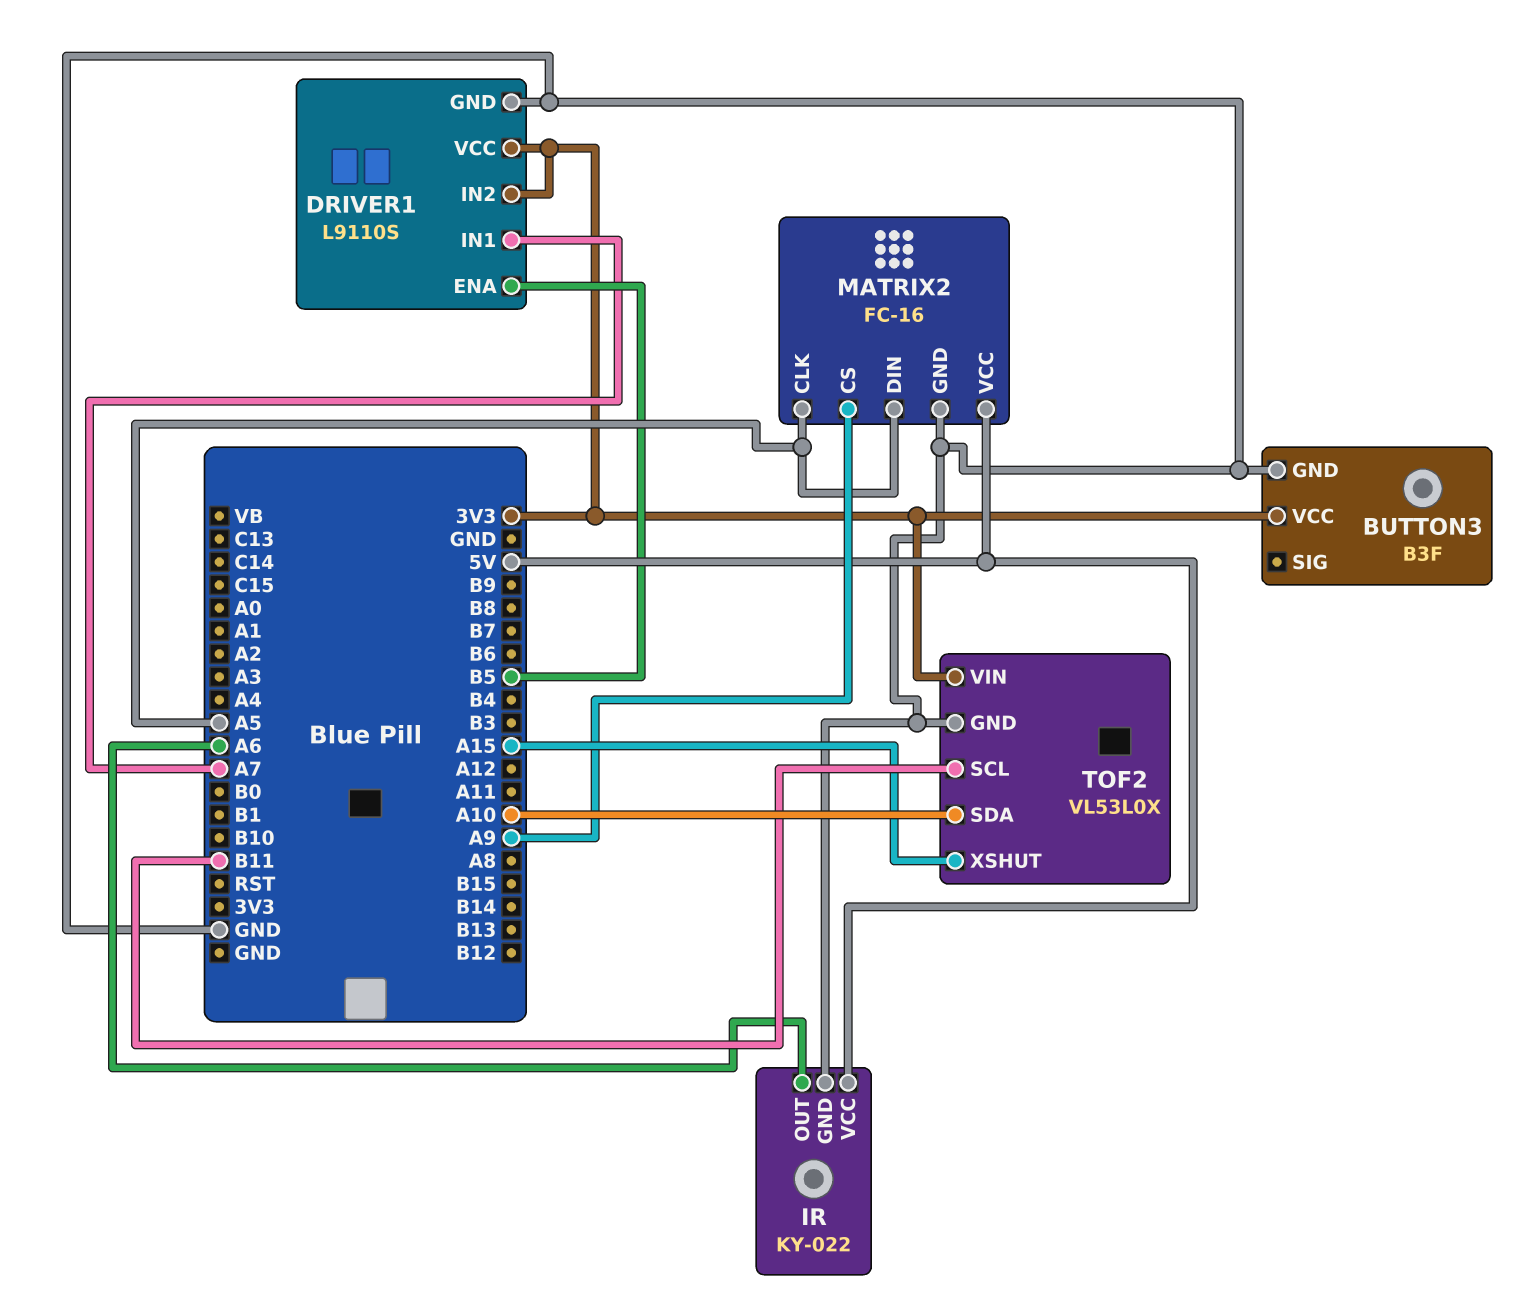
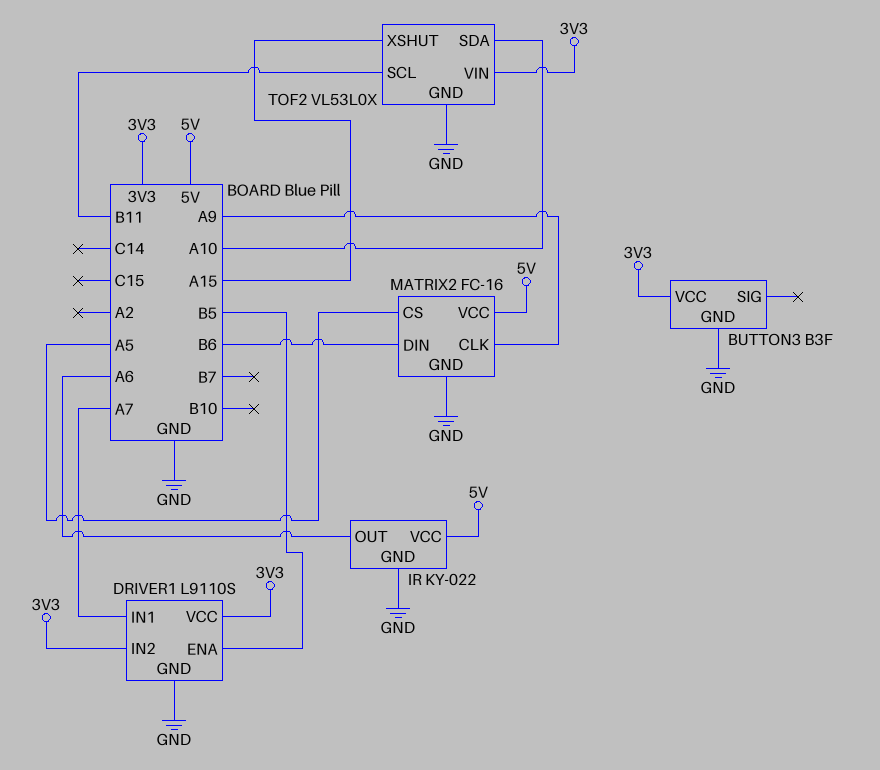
MATRIX2 pin CLK: A5 -> A9
MATRIX2 pin CS: A9 -> A5
MATRIX2 pin DIN: A5 -> B6

